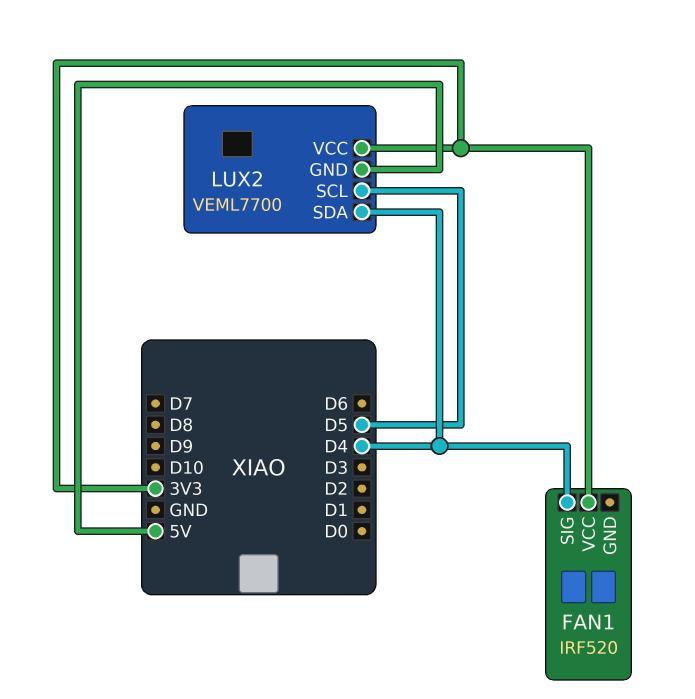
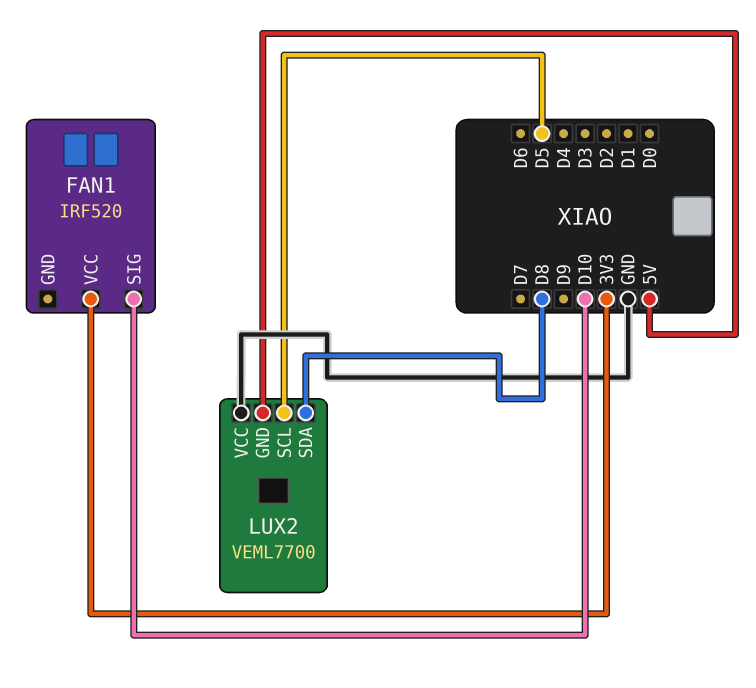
FAN1 pin SIG: D4 -> D10
LUX2 pin SDA: D4 -> D8
LUX2 pin VCC: 3V3 -> GND

